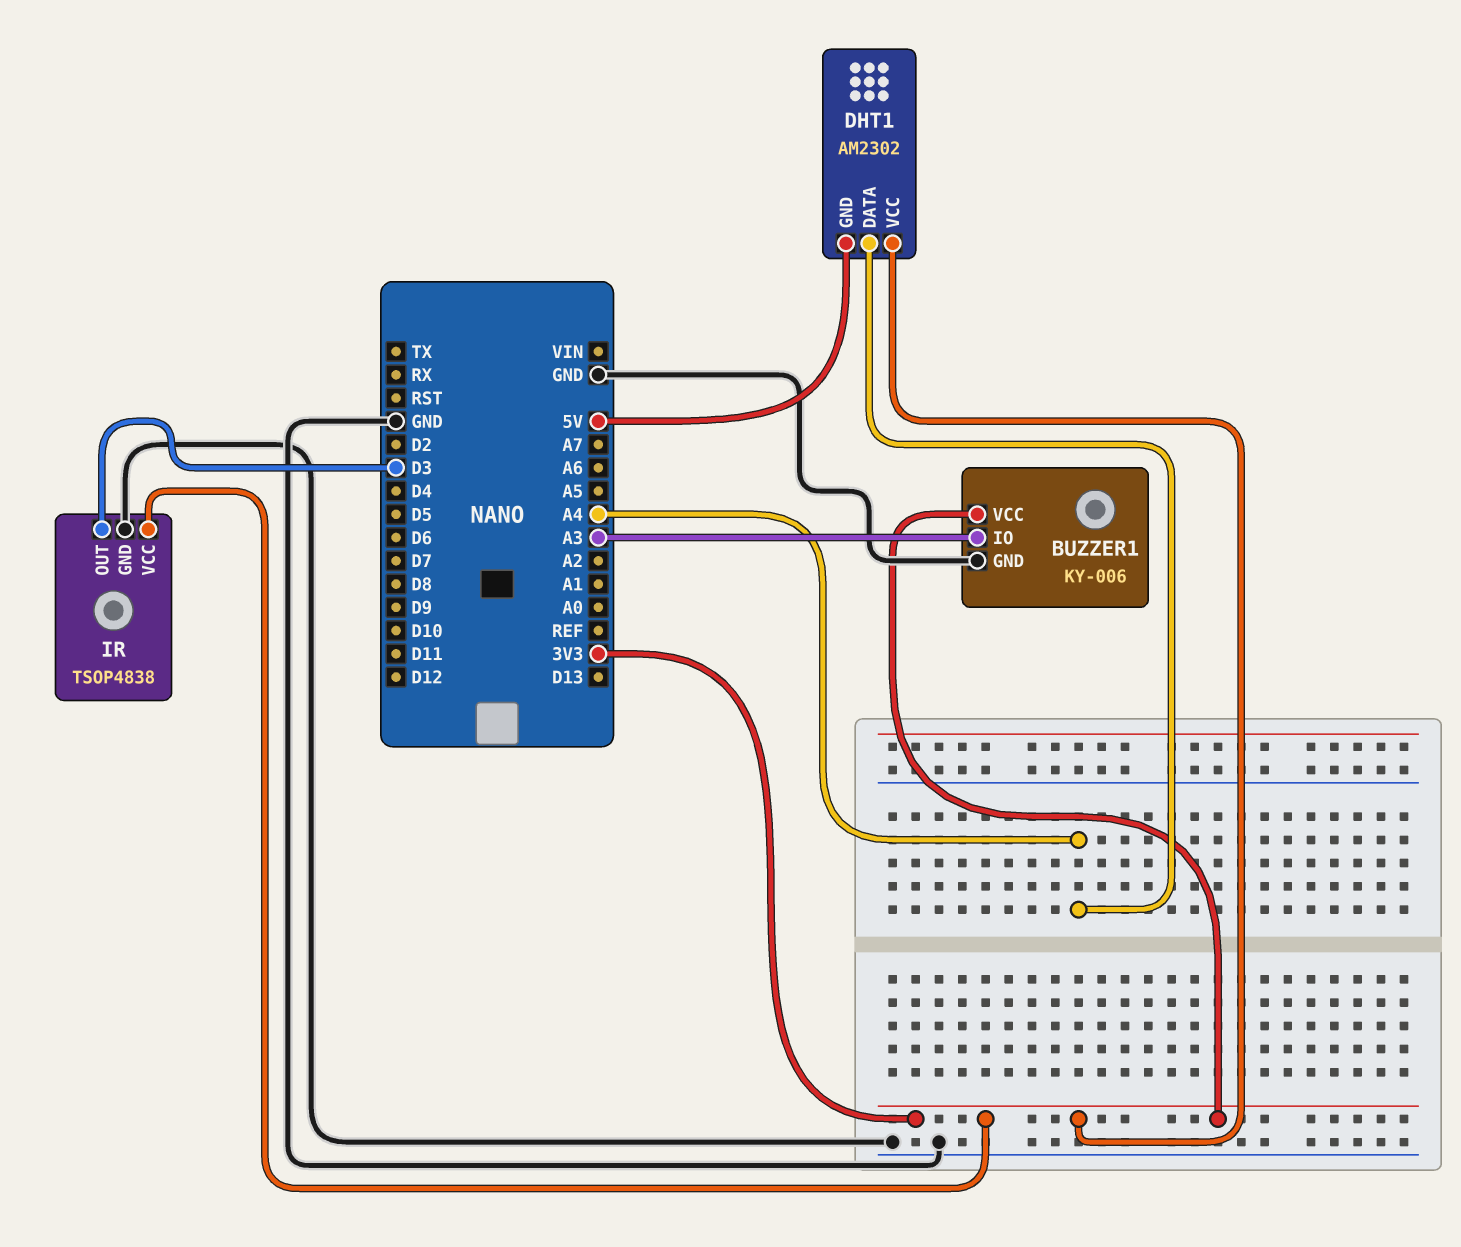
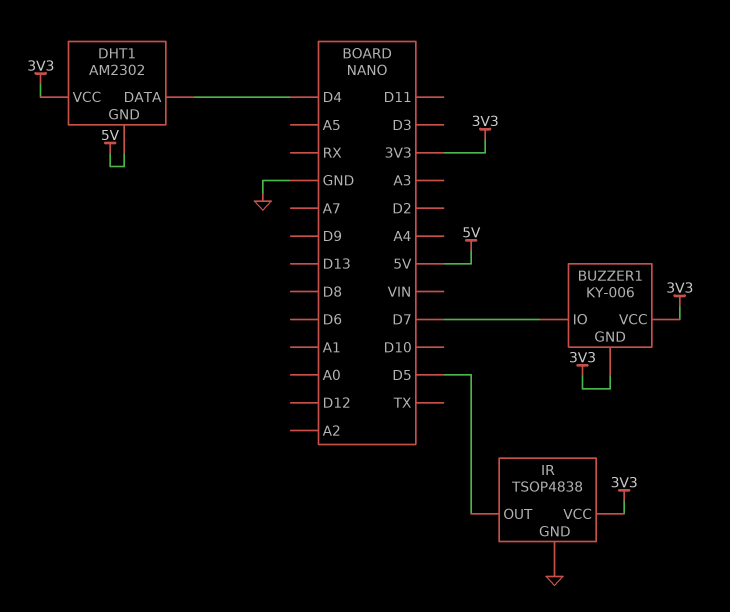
BUZZER1 pin GND: GND -> 3V3
BUZZER1 pin IO: A3 -> D7
DHT1 pin DATA: A4 -> D4
IR pin OUT: D3 -> D5

